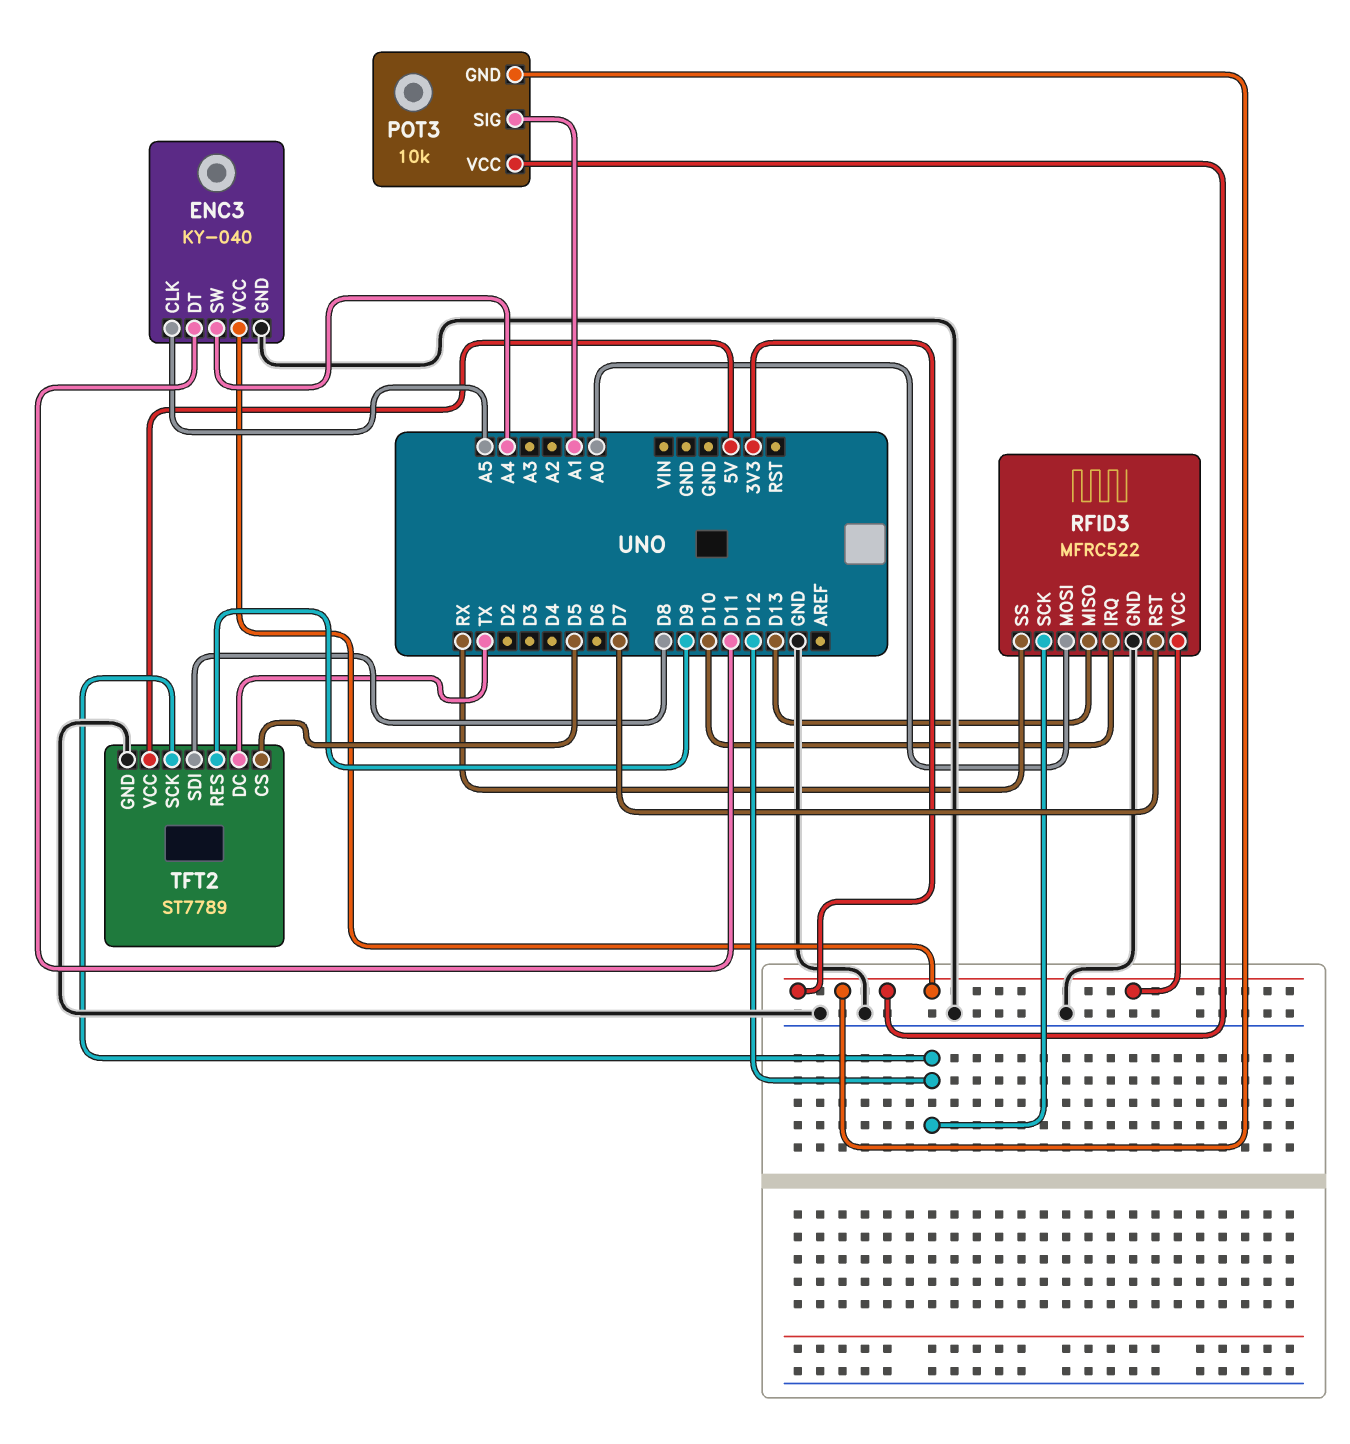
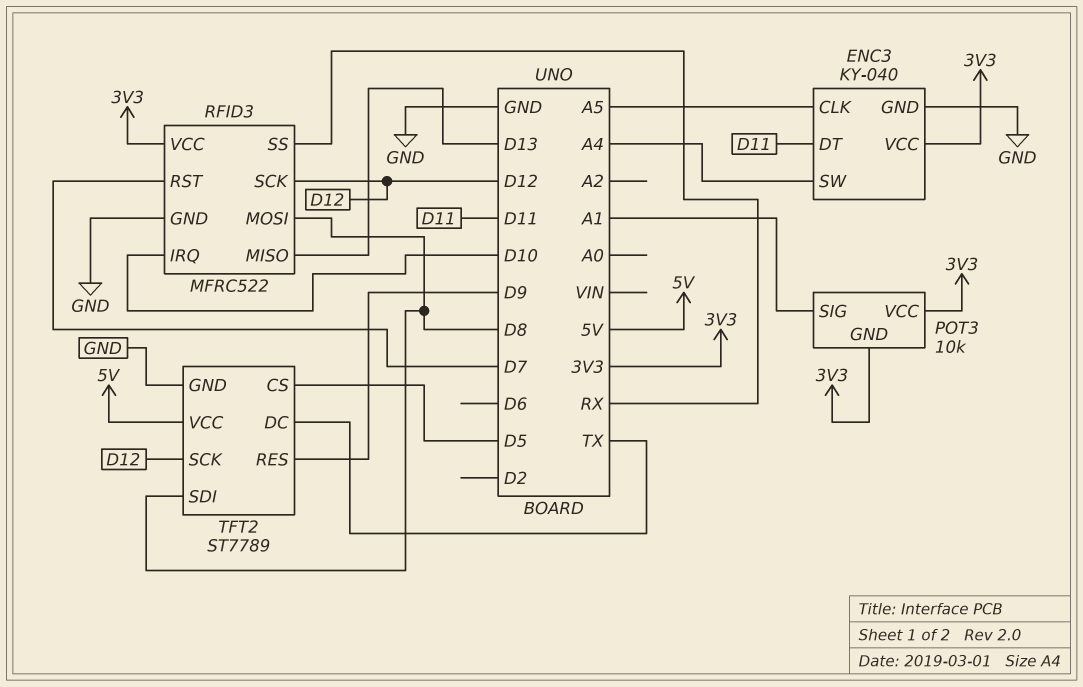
RFID3 pin MOSI: A0 -> D8

